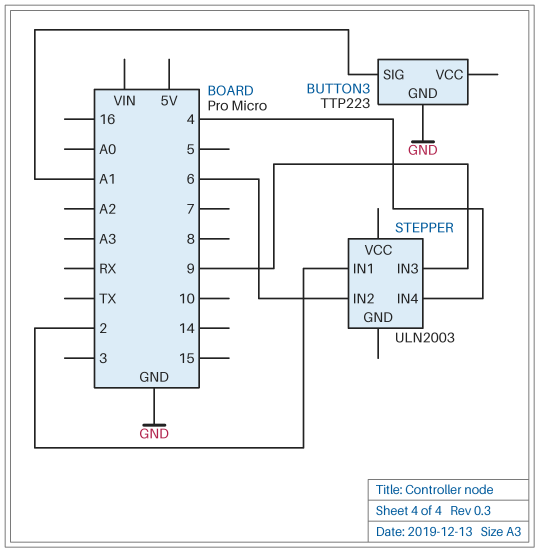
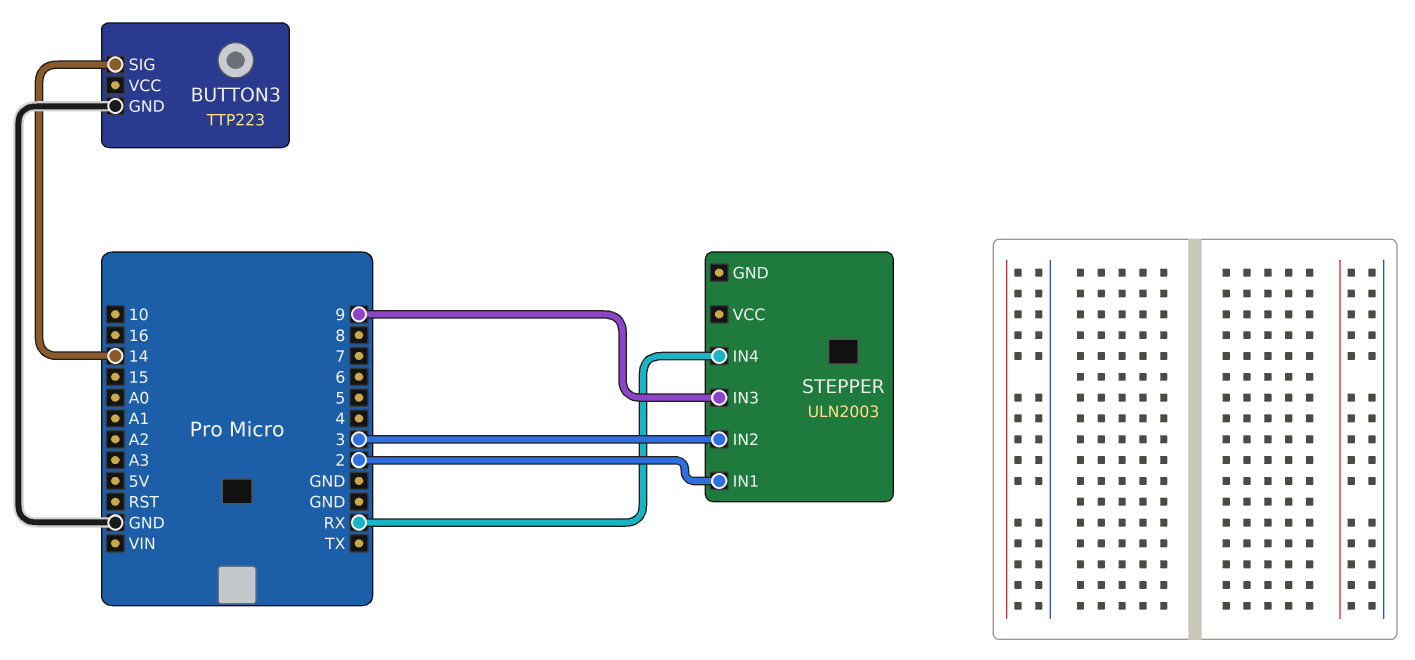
BUTTON3 pin SIG: A1 -> 14
STEPPER pin IN2: 6 -> 3
STEPPER pin IN4: 4 -> RX

